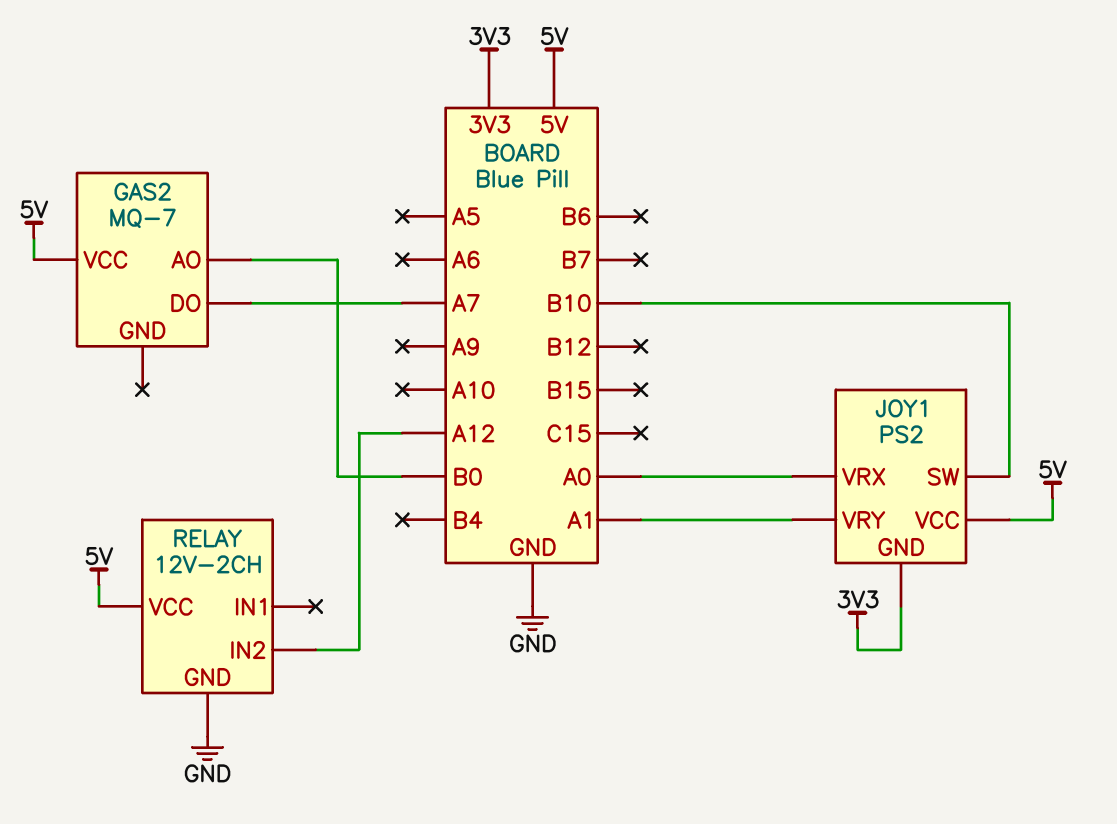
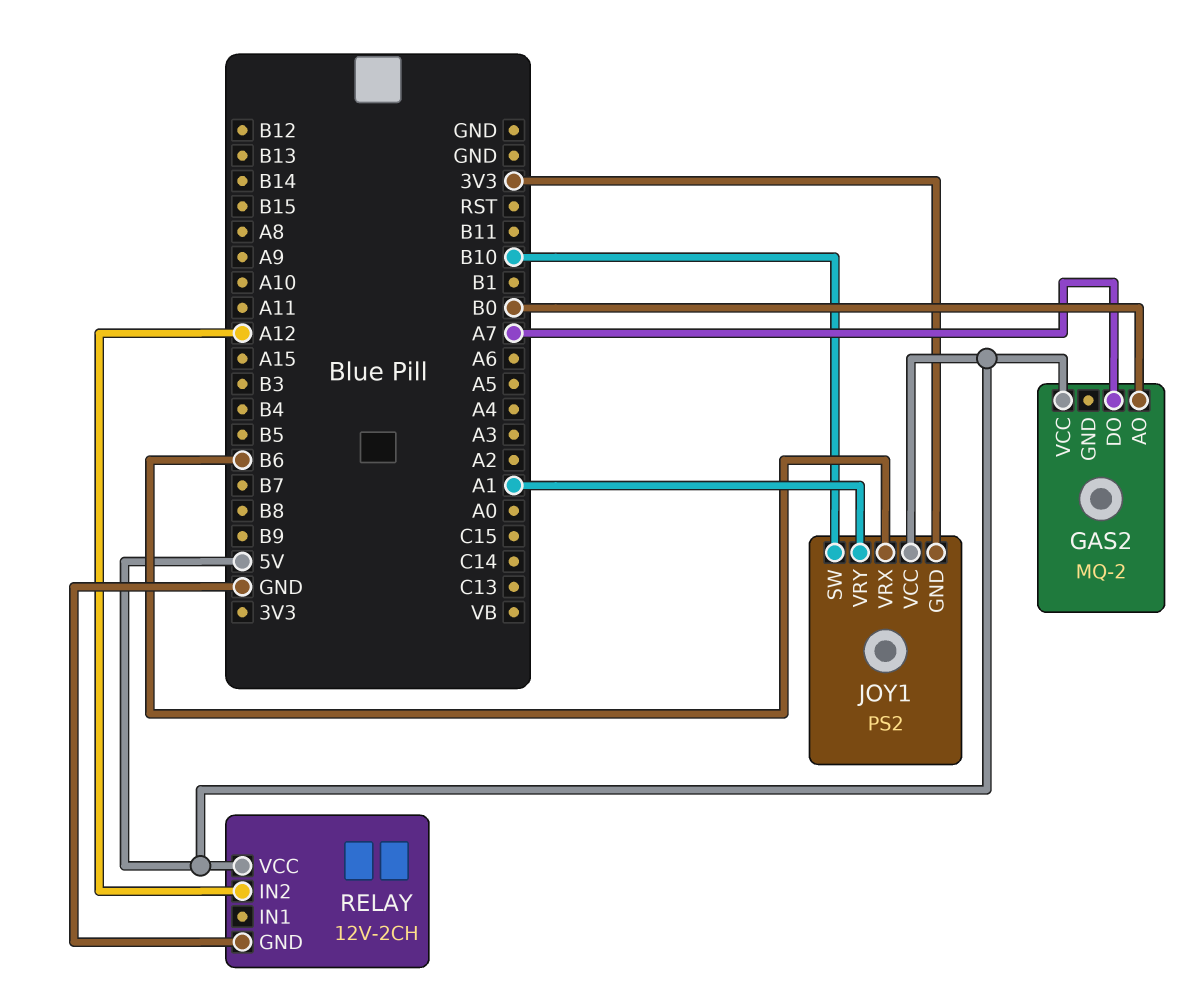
GAS2: MQ-7 -> MQ-2
JOY1 pin VRX: A0 -> B6

